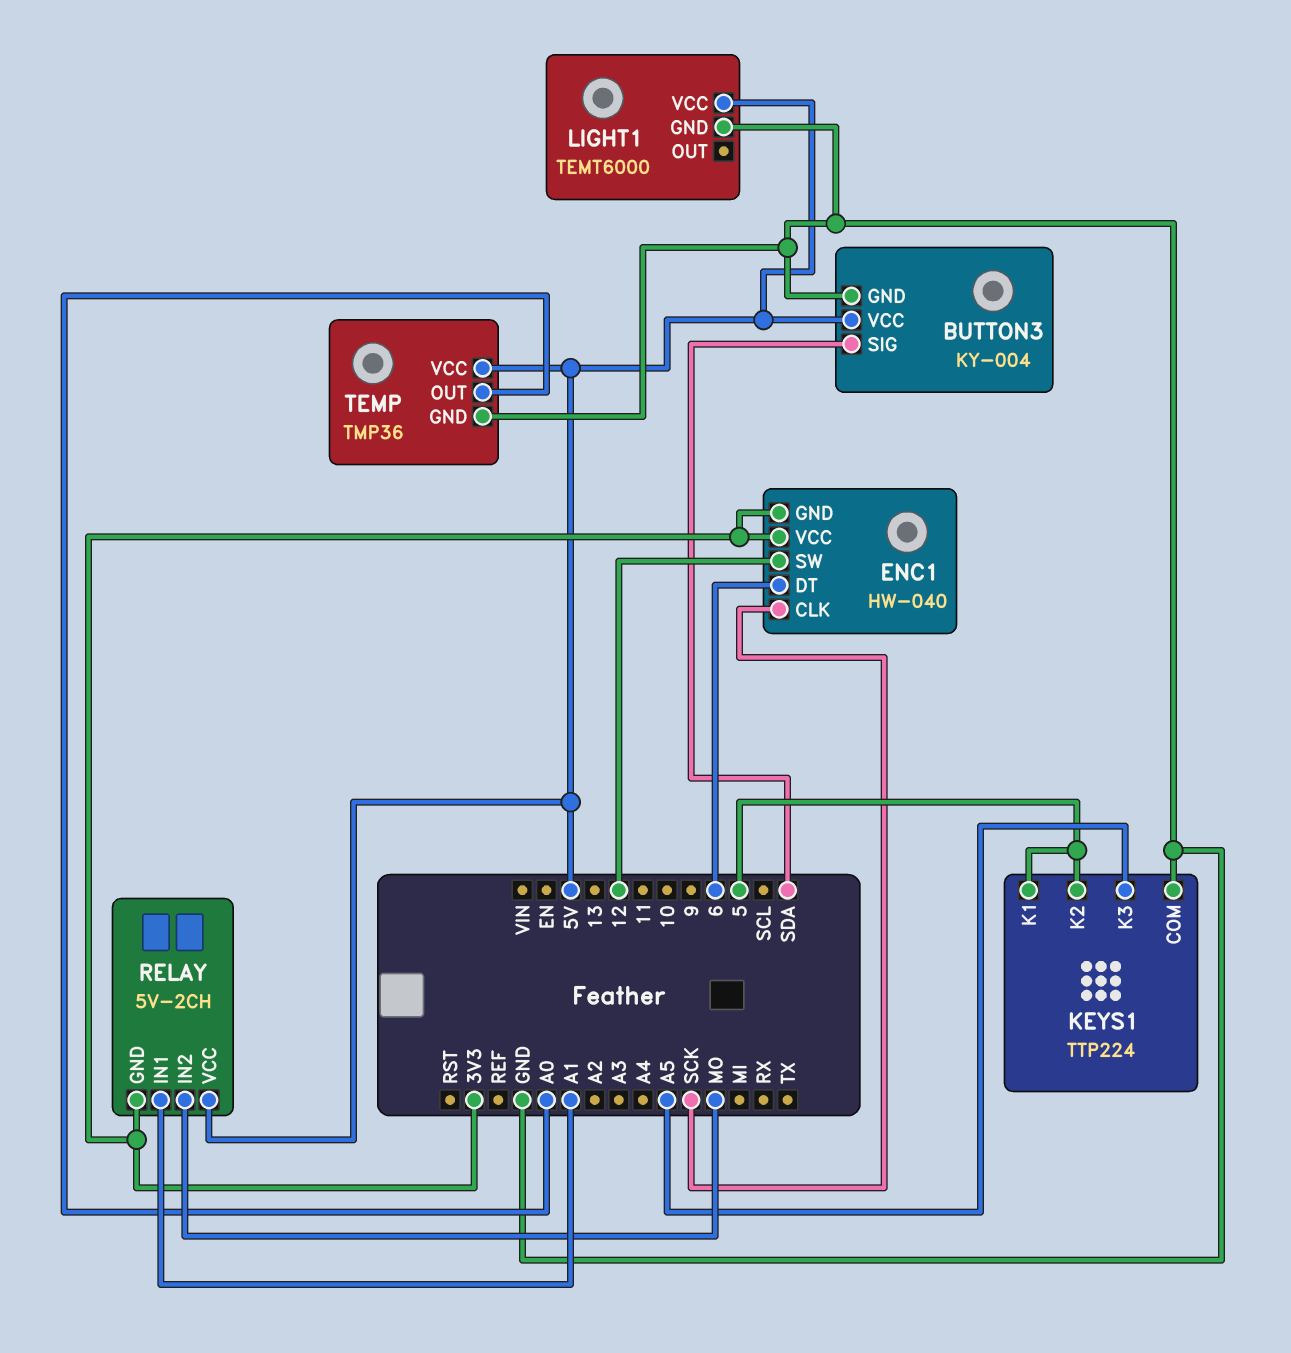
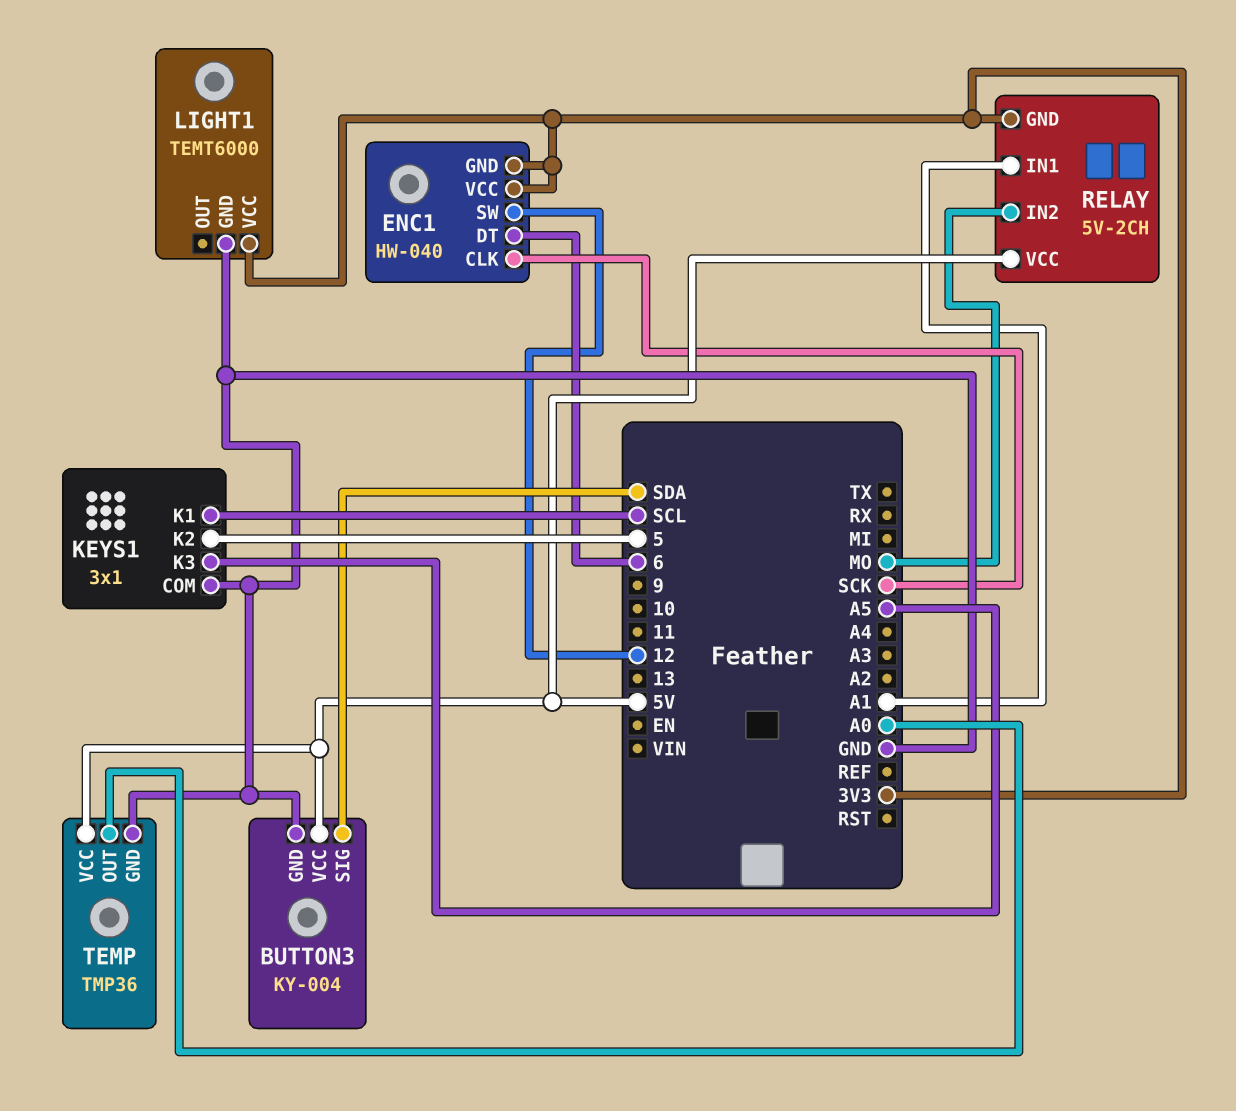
KEYS1: TTP224 -> 3x1
KEYS1 pin K1: 5 -> SCL
LIGHT1 pin VCC: 5V -> 3V3

